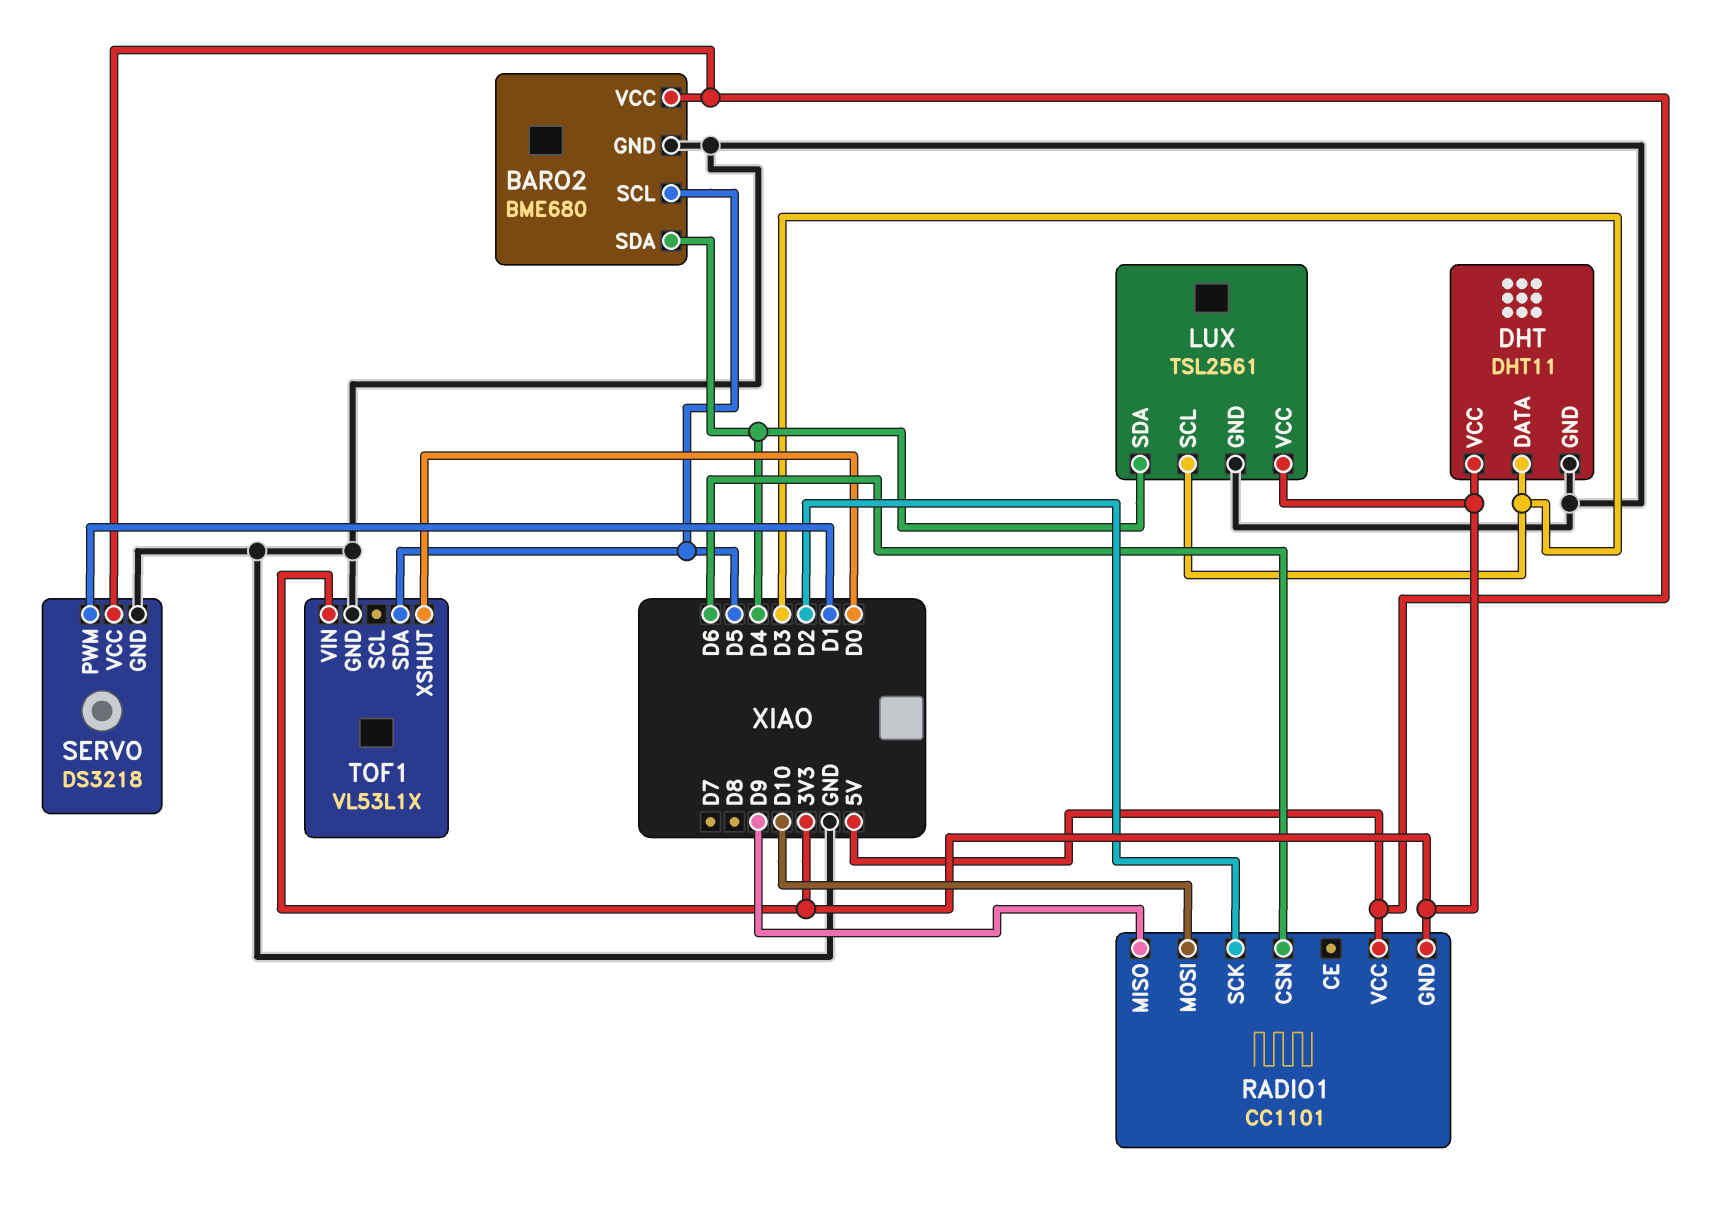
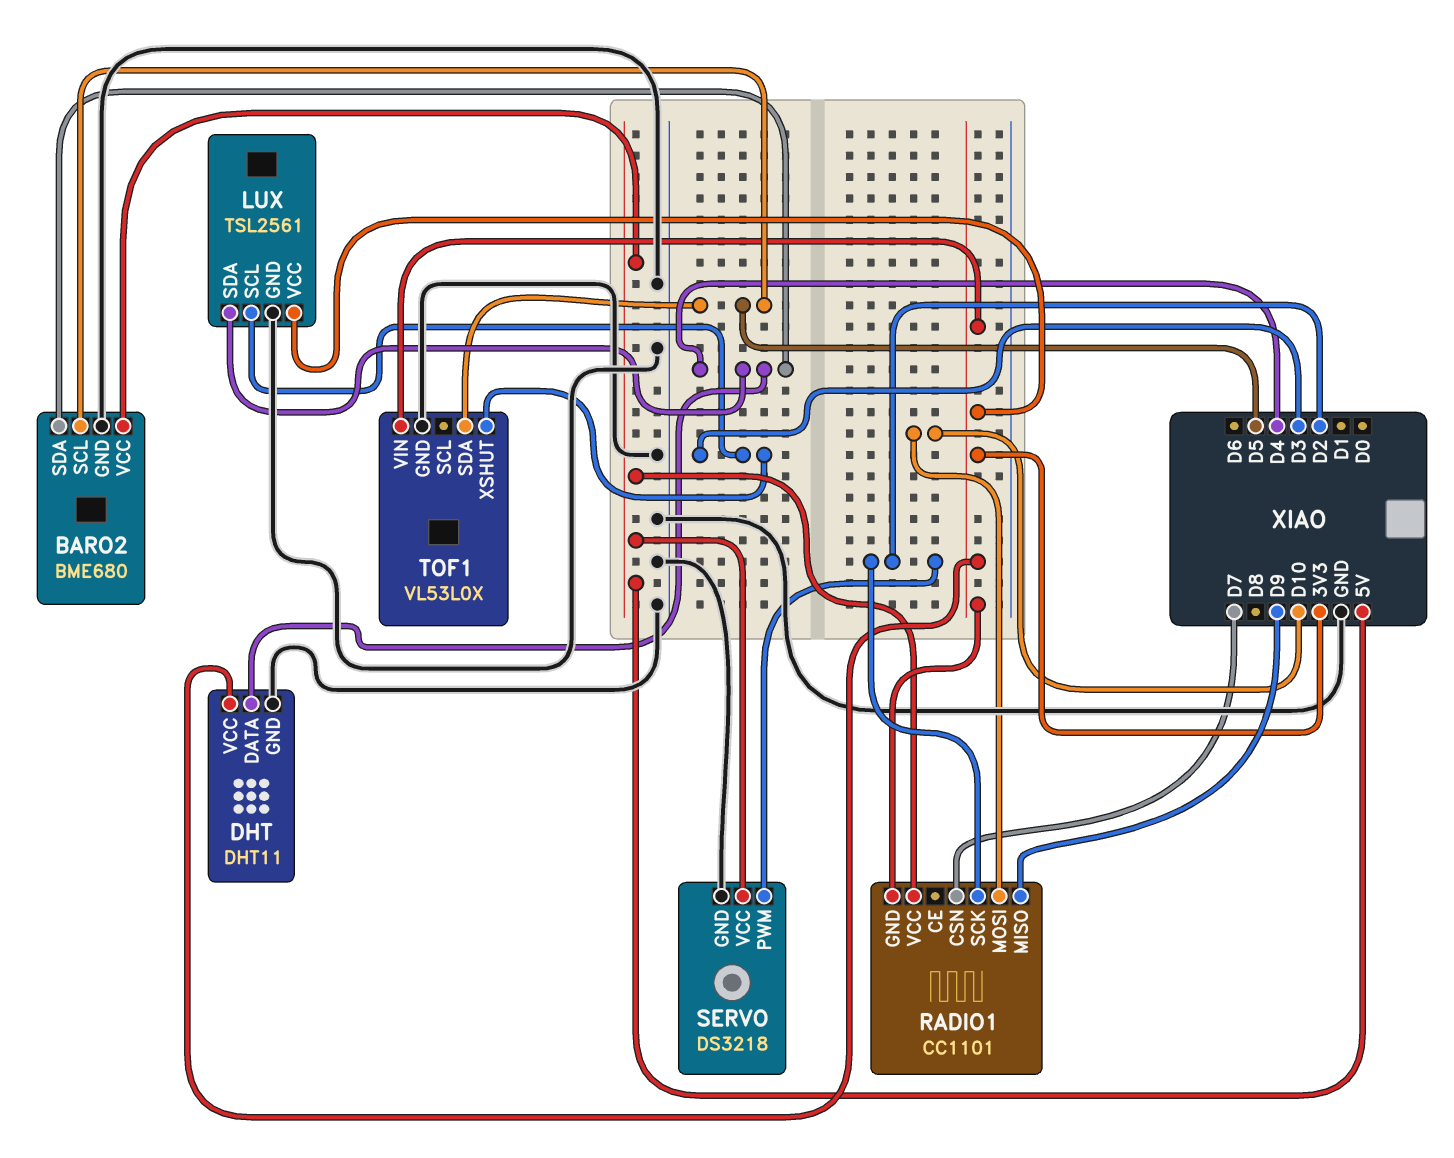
DHT pin DATA: D3 -> D4
RADIO1 pin CSN: D6 -> D7
SERVO pin PWM: D1 -> D2
TOF1: VL53L1X -> VL53L0X
TOF1 pin XSHUT: D0 -> D3

